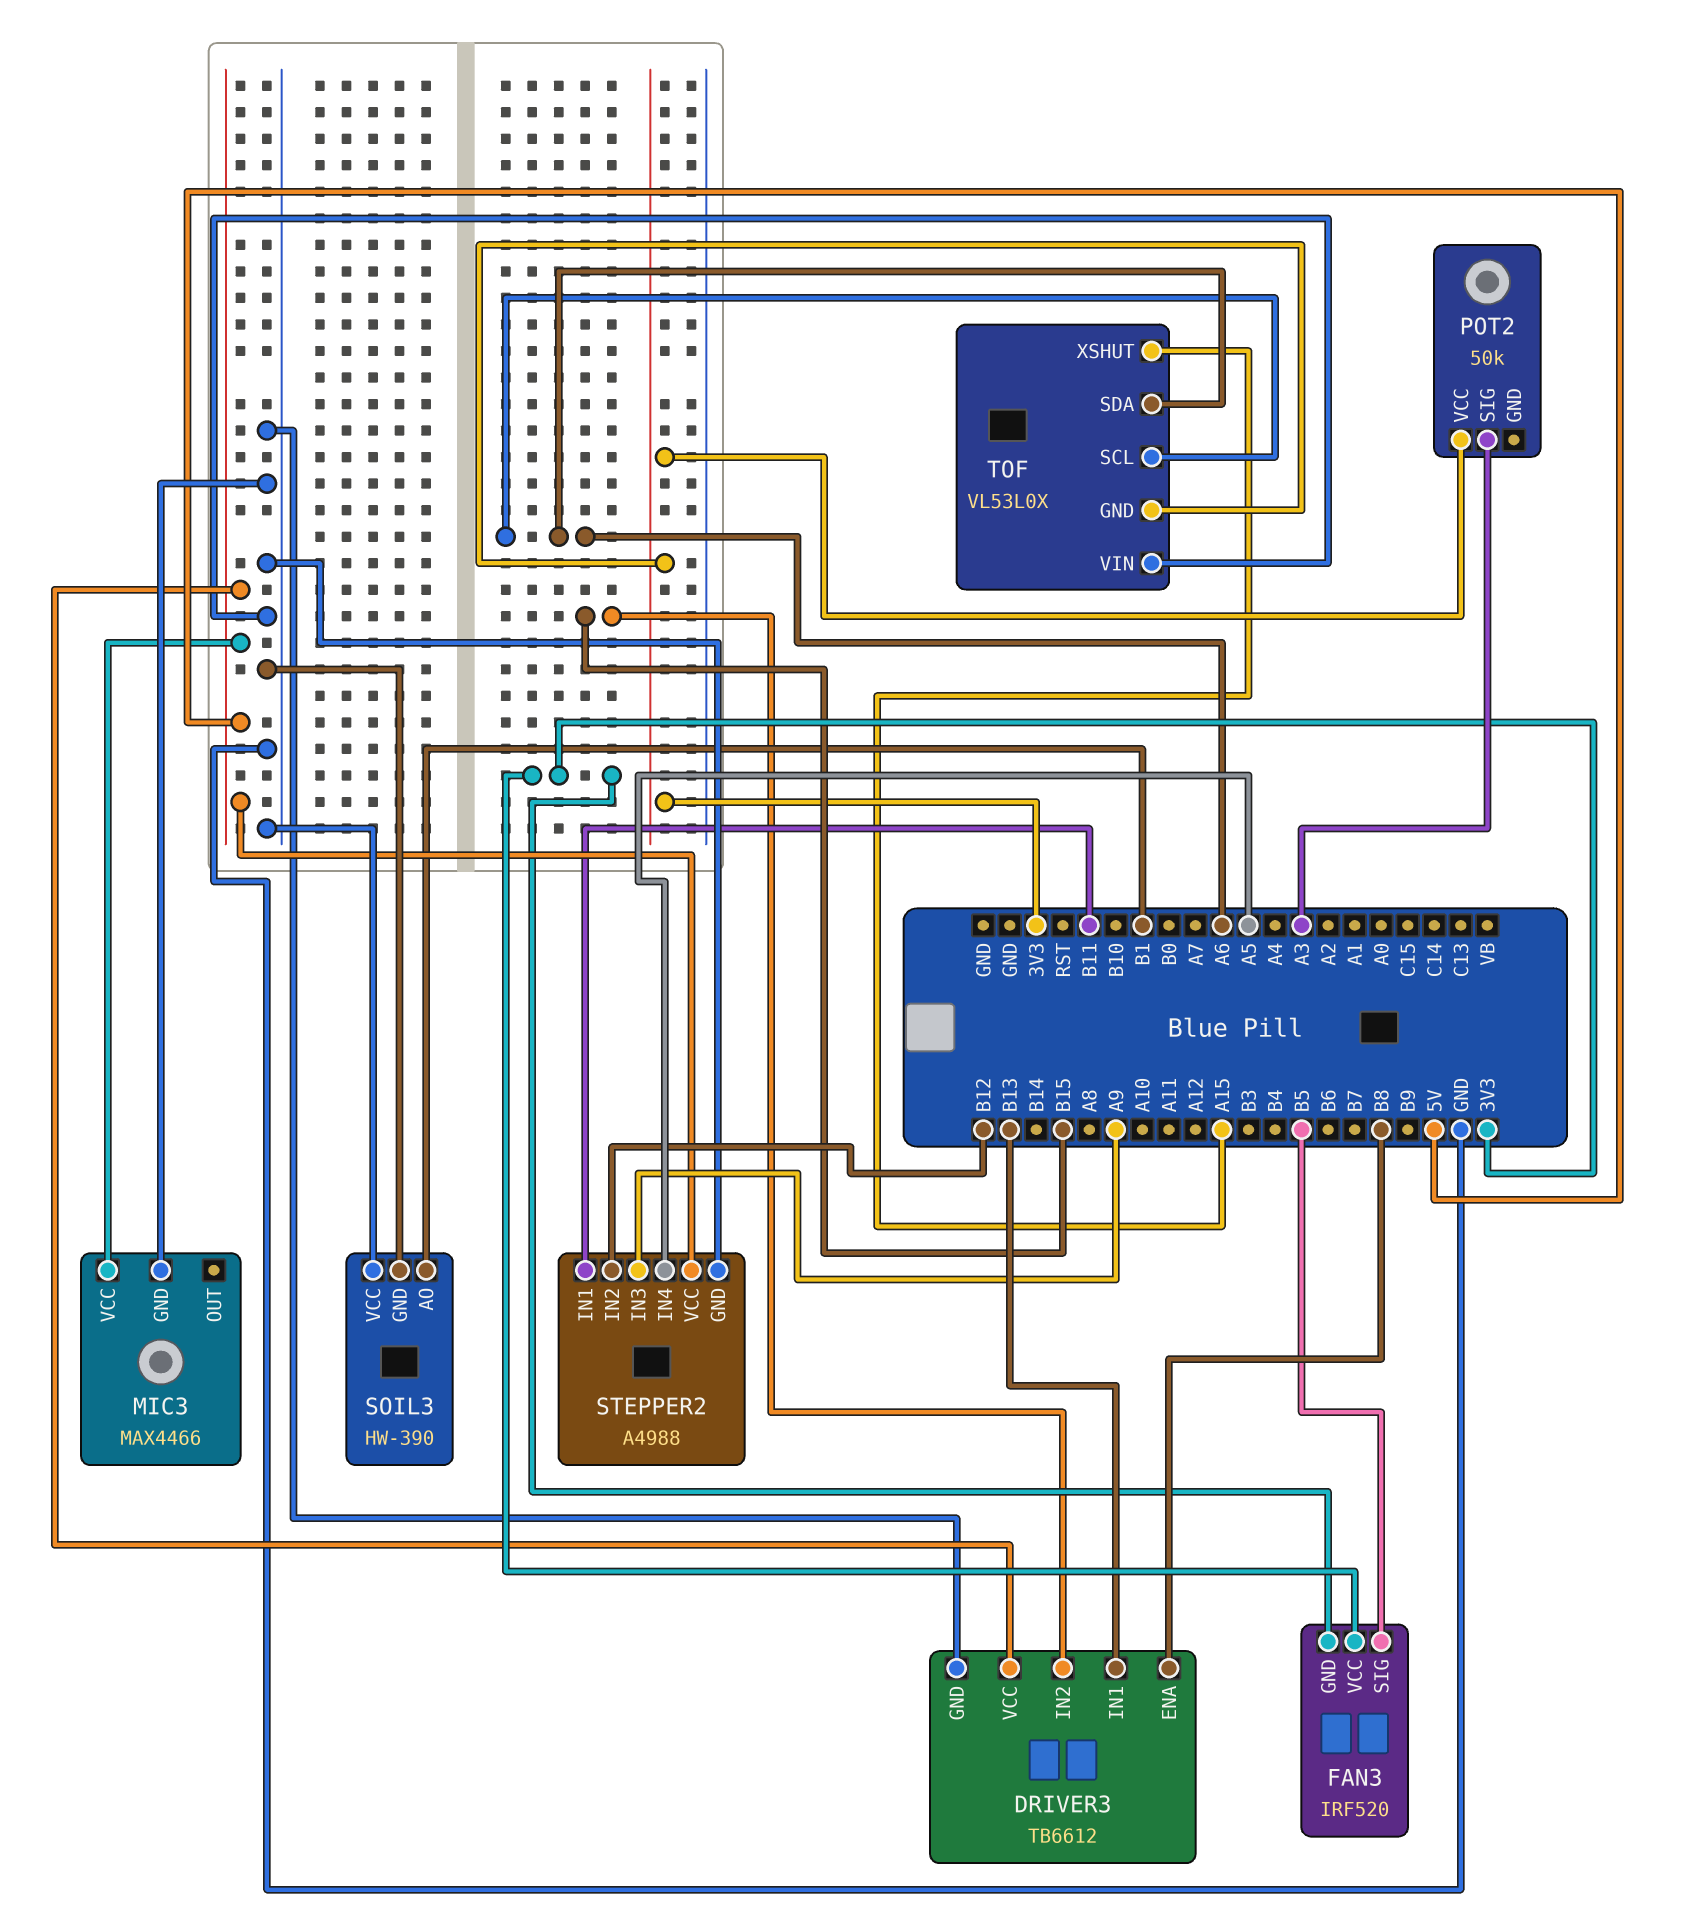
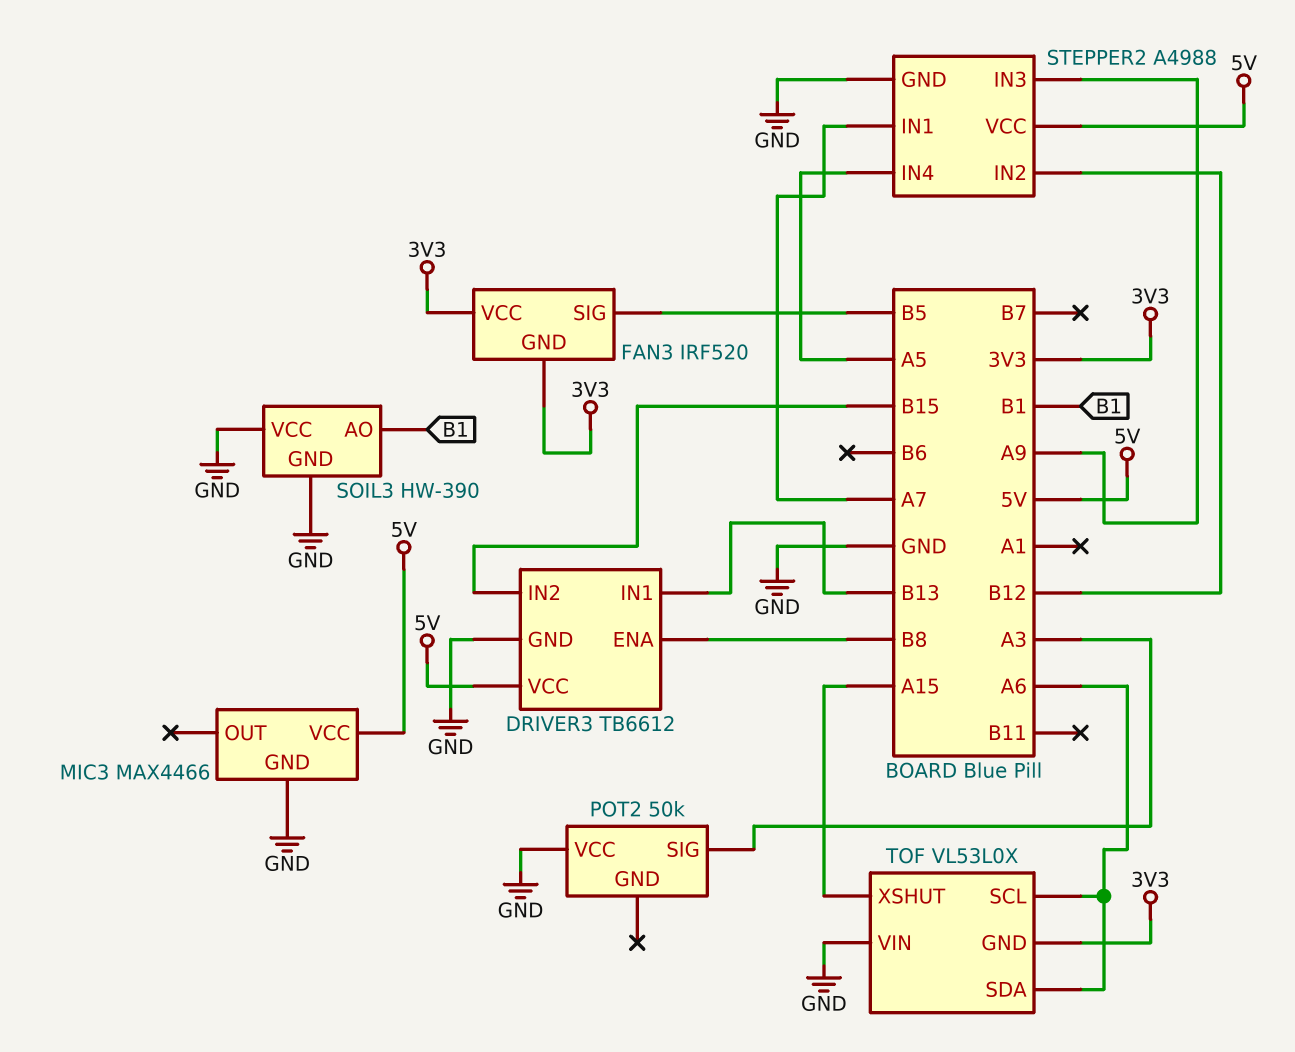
POT2 pin VCC: 3V3 -> GND
STEPPER2 pin IN1: B11 -> A7

